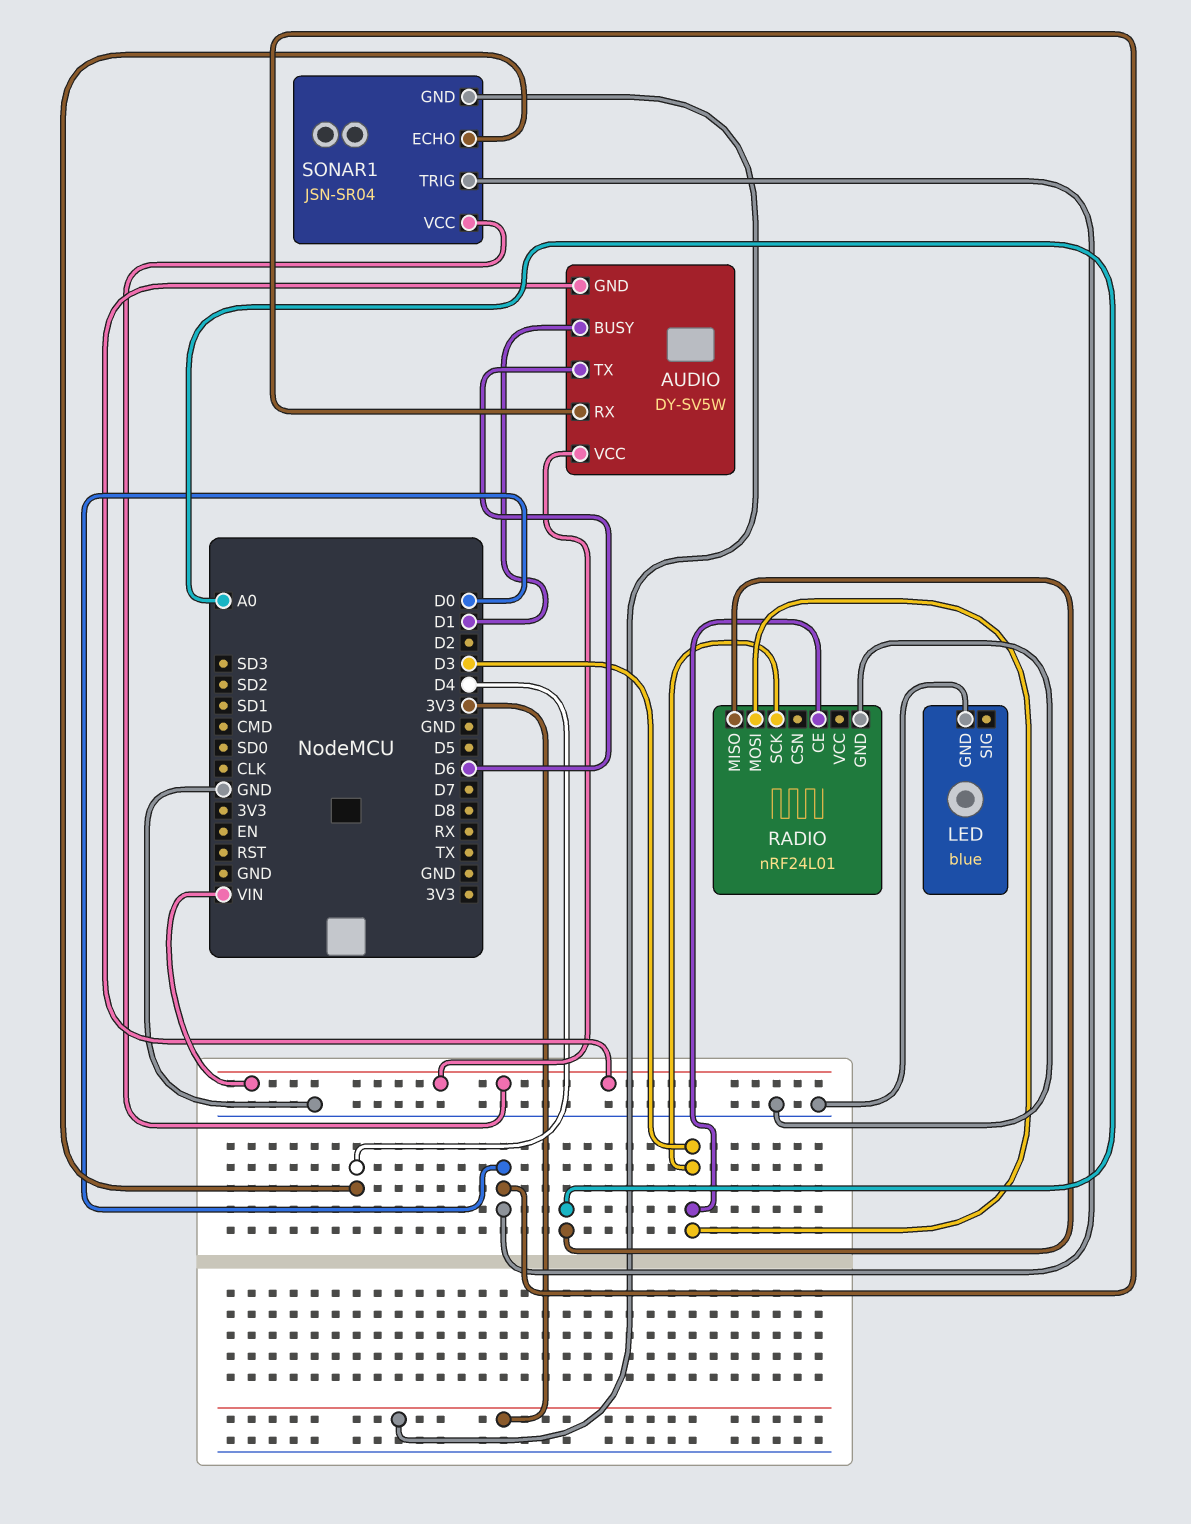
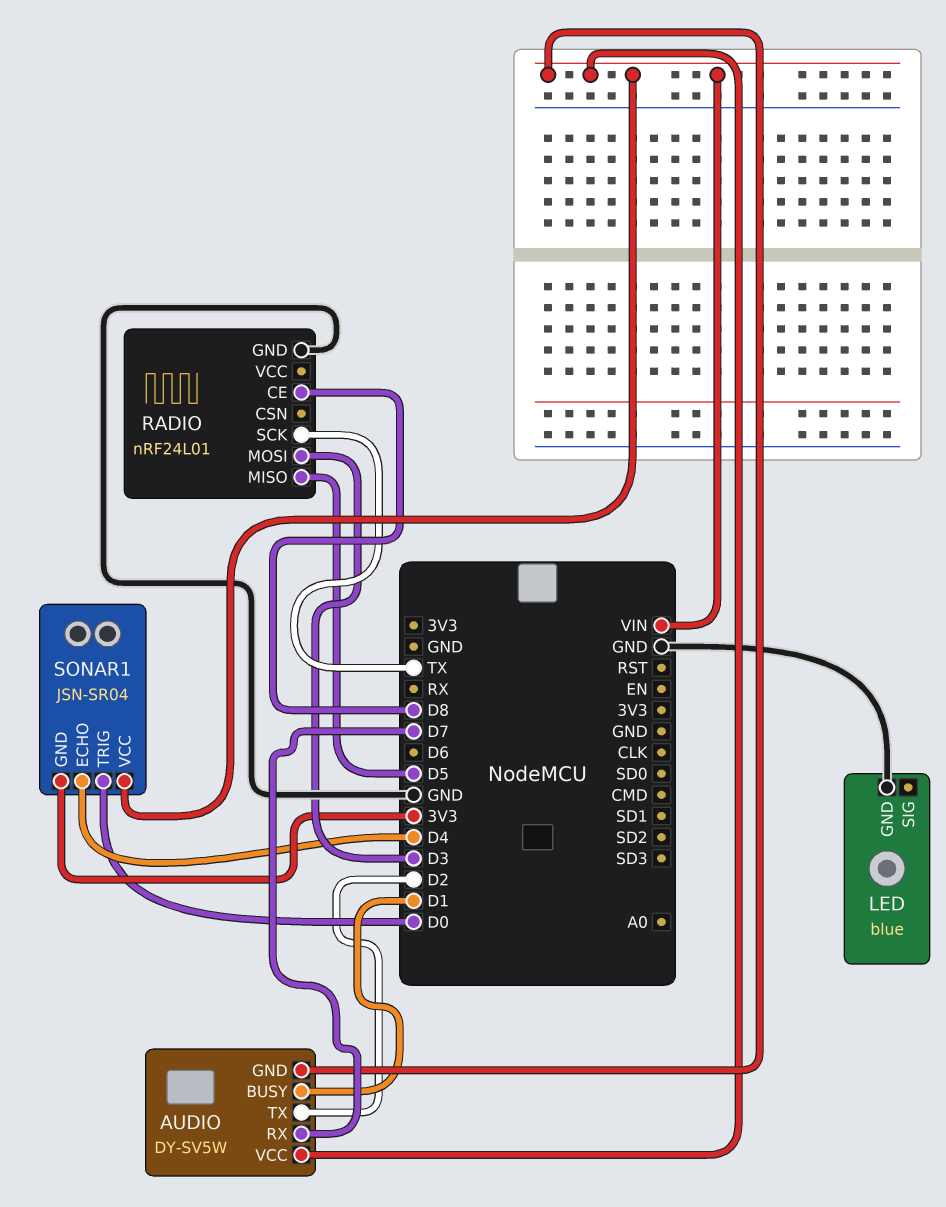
AUDIO pin RX: D0 -> D7
AUDIO pin TX: D6 -> D2
RADIO pin CE: D3 -> D8
RADIO pin MISO: A0 -> D5
RADIO pin SCK: D3 -> TX

